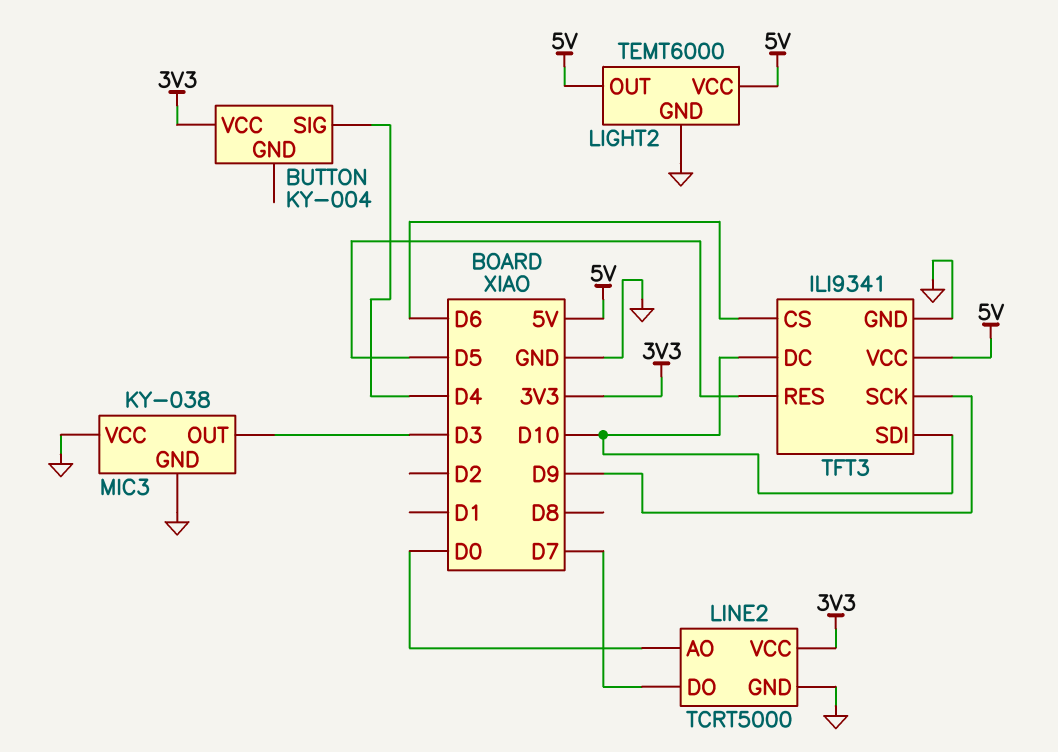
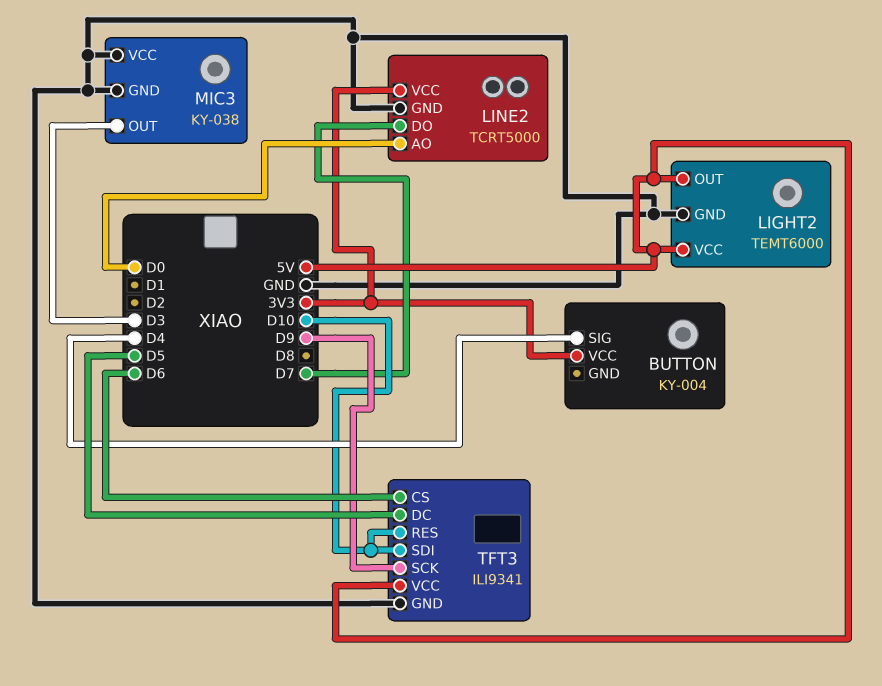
TFT3 pin DC: D10 -> D5
TFT3 pin RES: D5 -> D10

